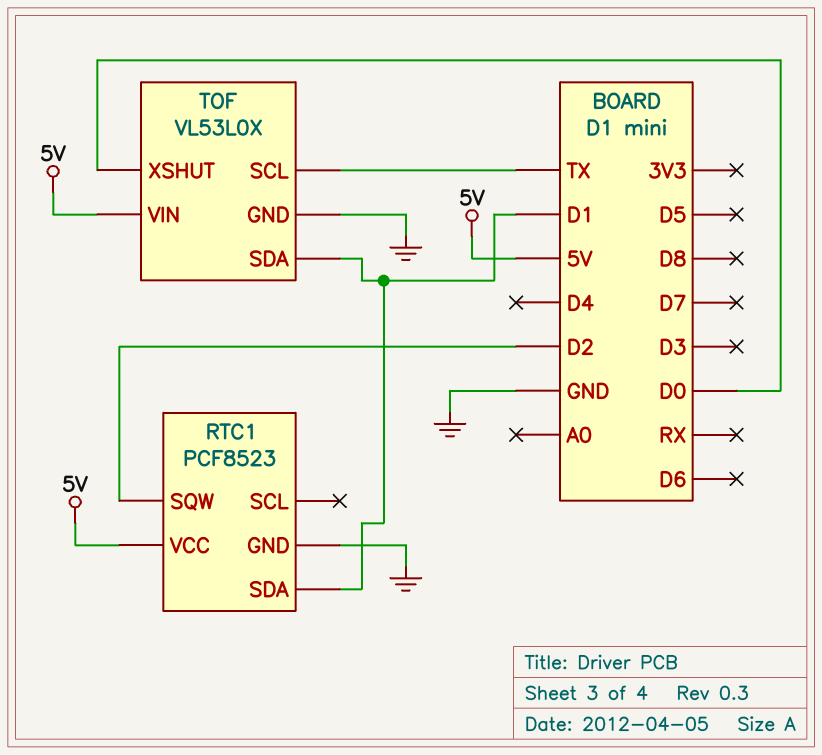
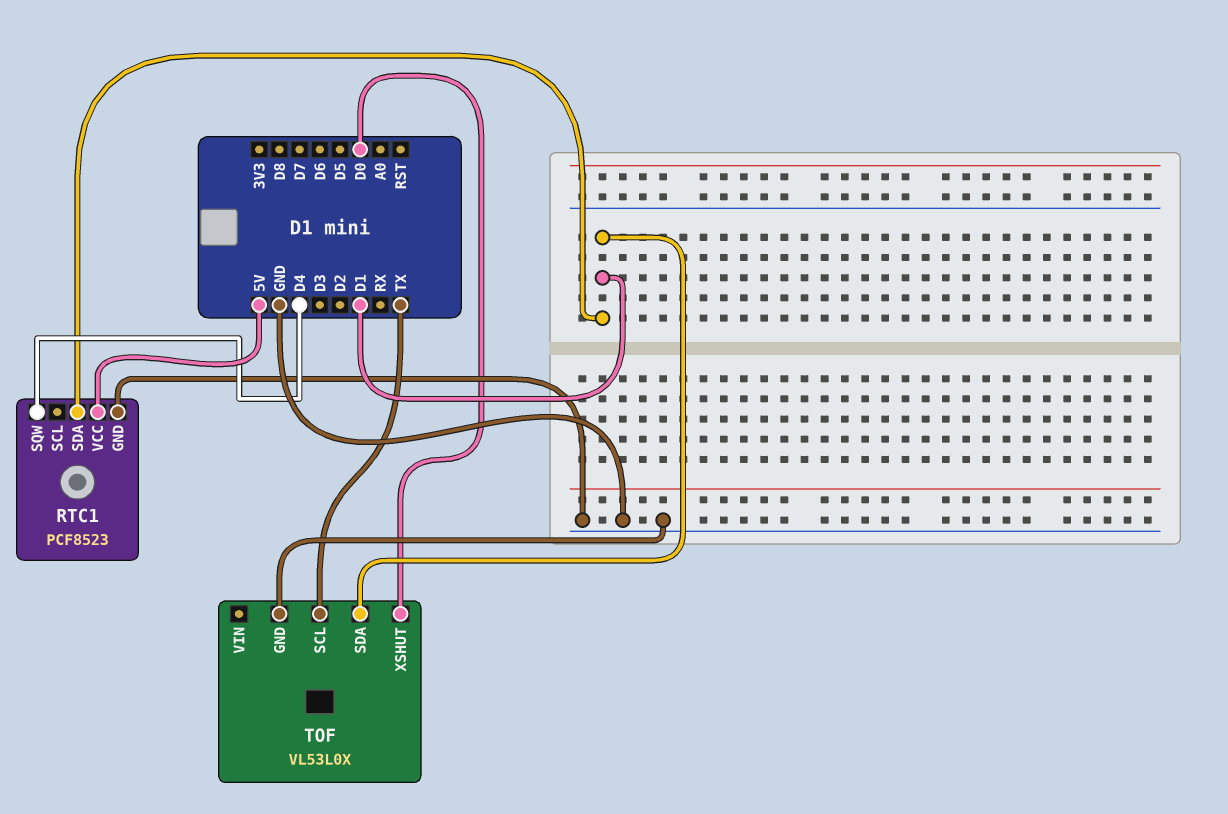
RTC1 pin SQW: D2 -> D4
TOF pin VIN: 5V -> none

